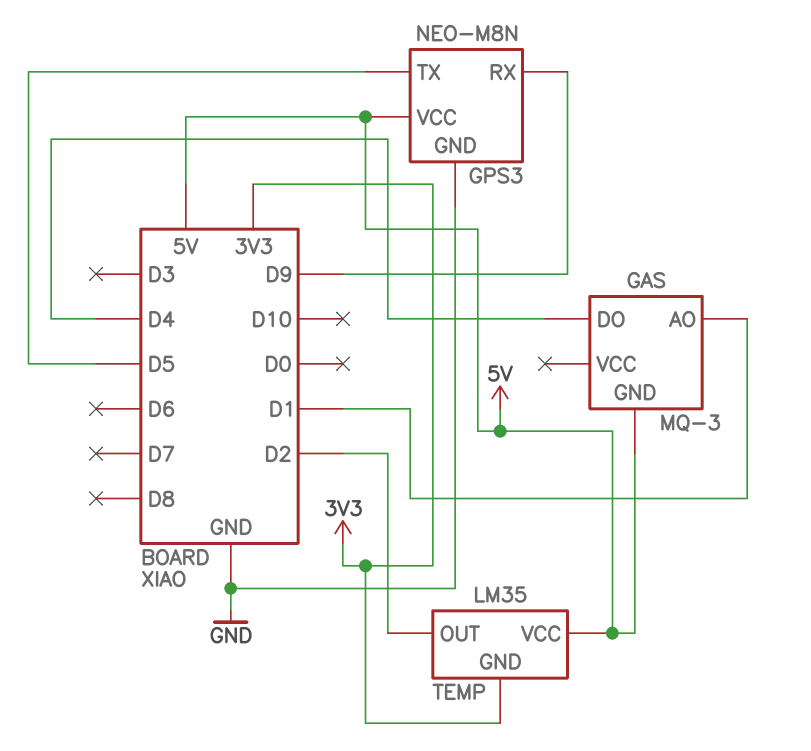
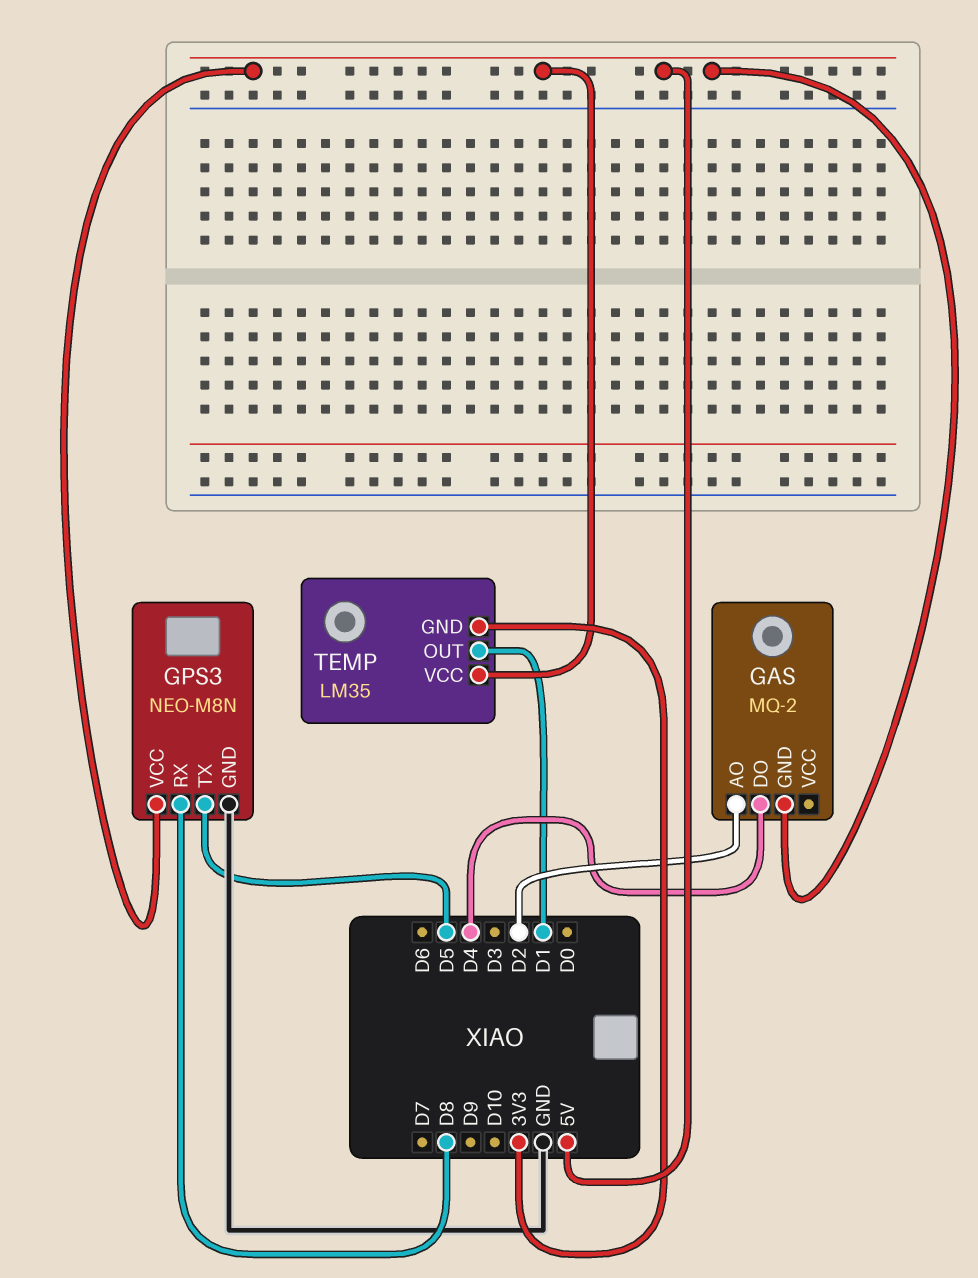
GAS: MQ-3 -> MQ-2
GAS pin AO: D1 -> D2
GPS3 pin RX: D9 -> D8
TEMP pin OUT: D2 -> D1

